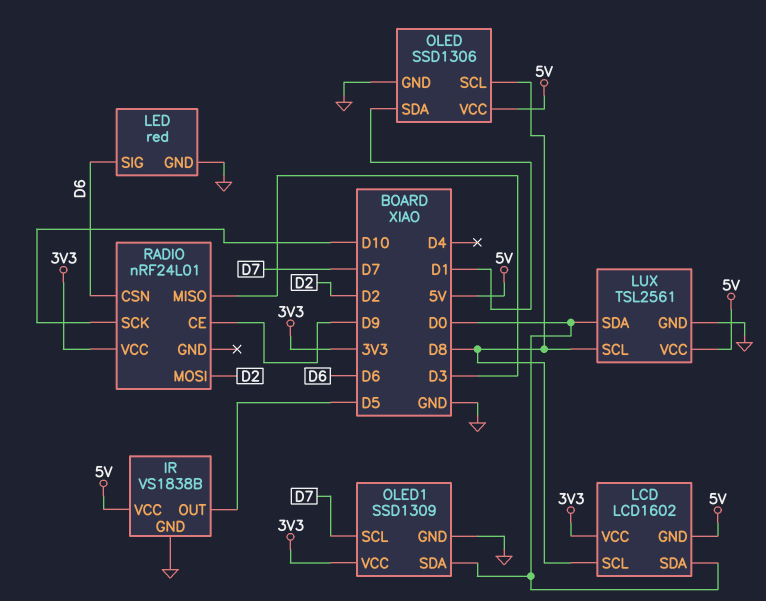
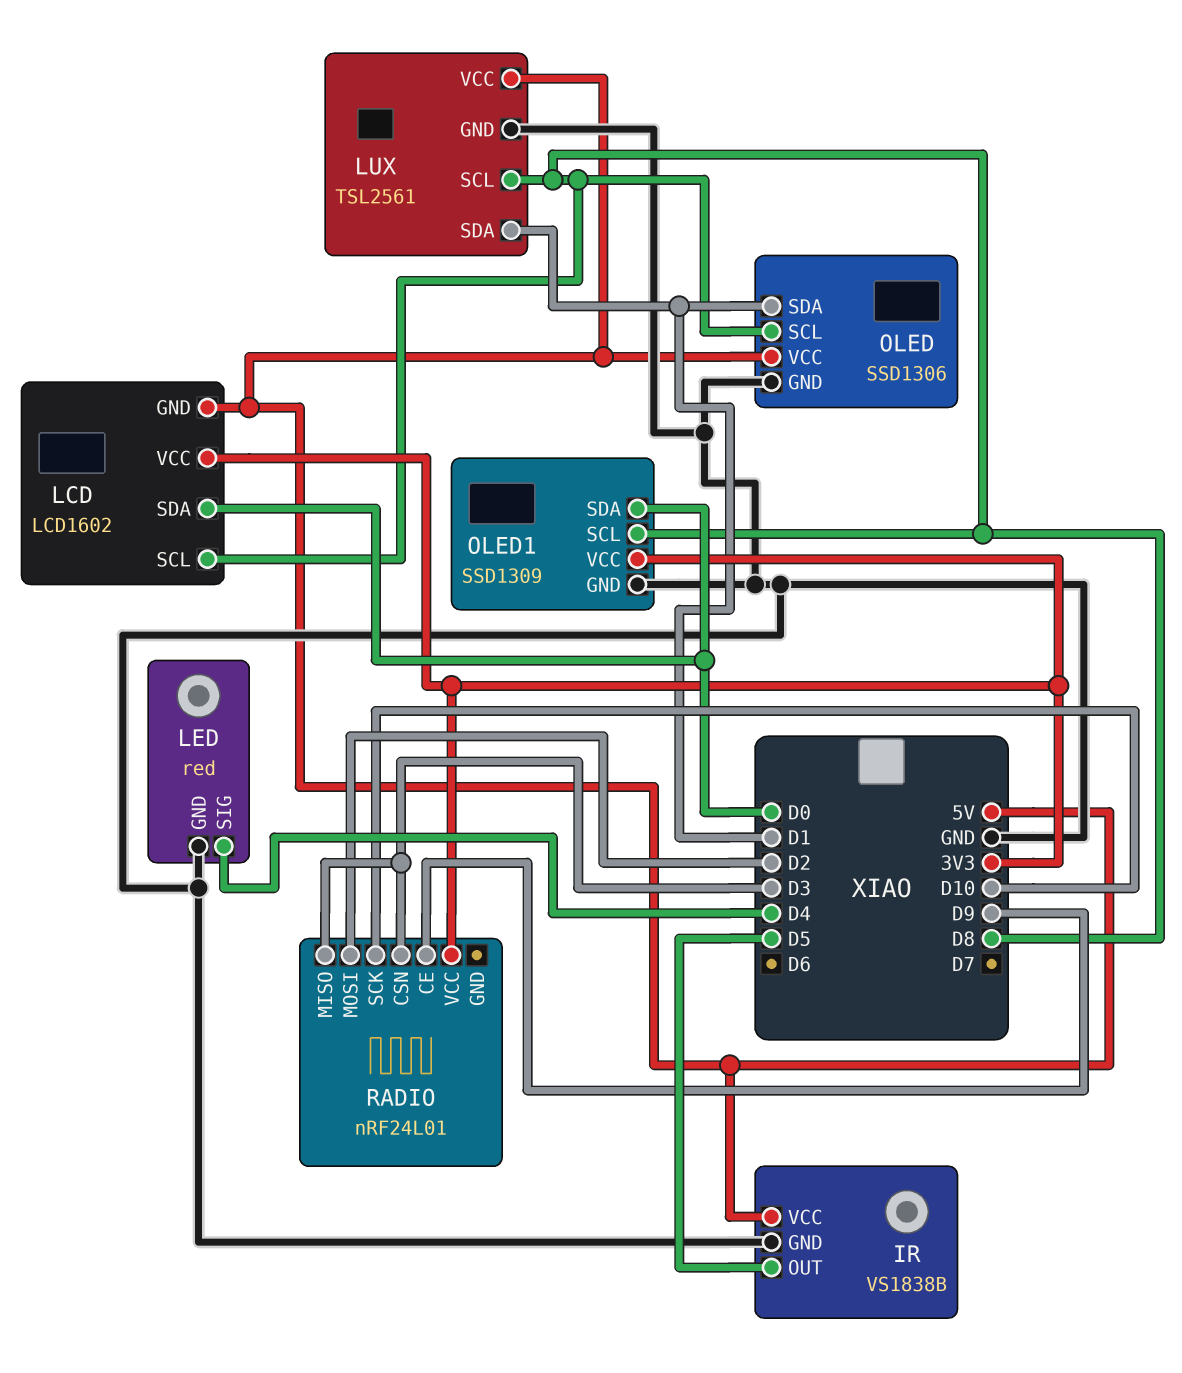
LED pin SIG: D6 -> D4
LUX pin SDA: D0 -> D1
OLED1 pin SCL: D7 -> D8
RADIO pin CSN: D6 -> D3

